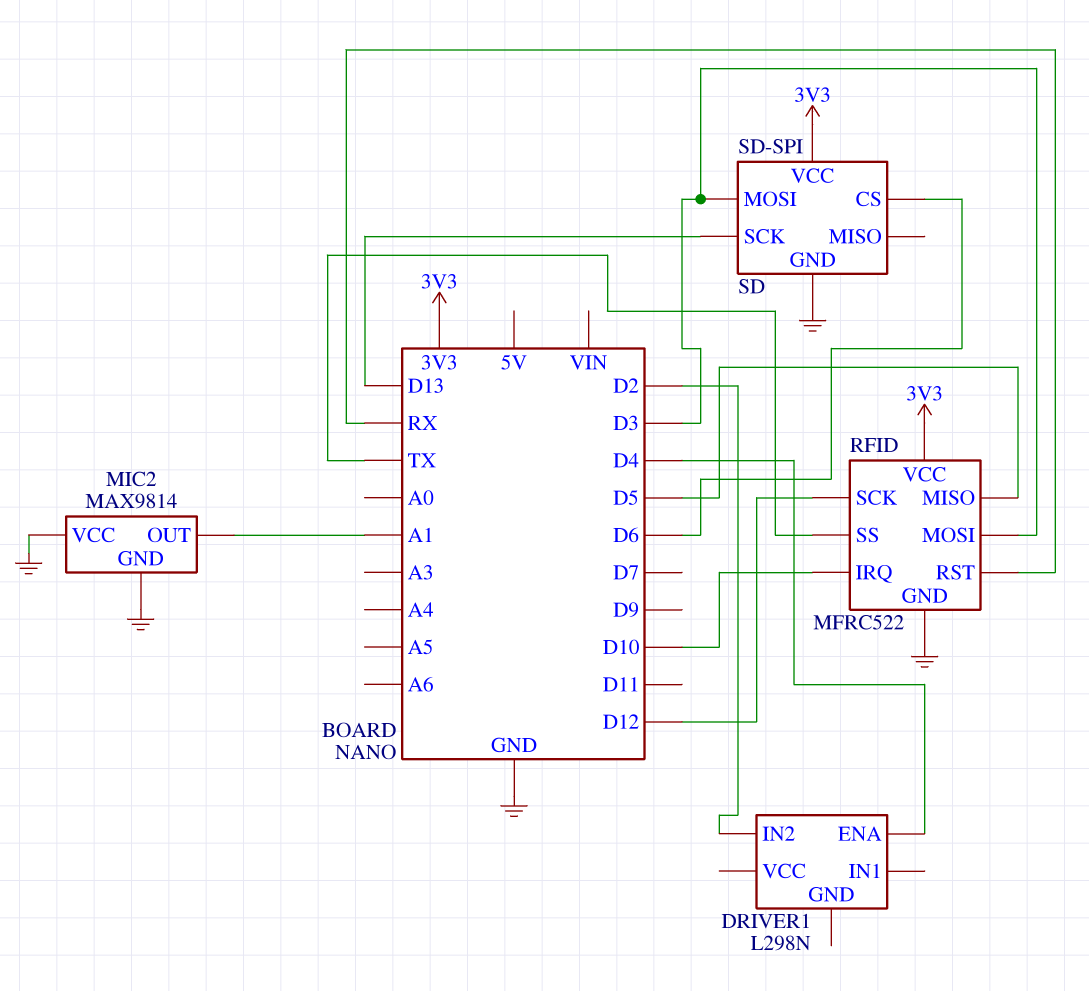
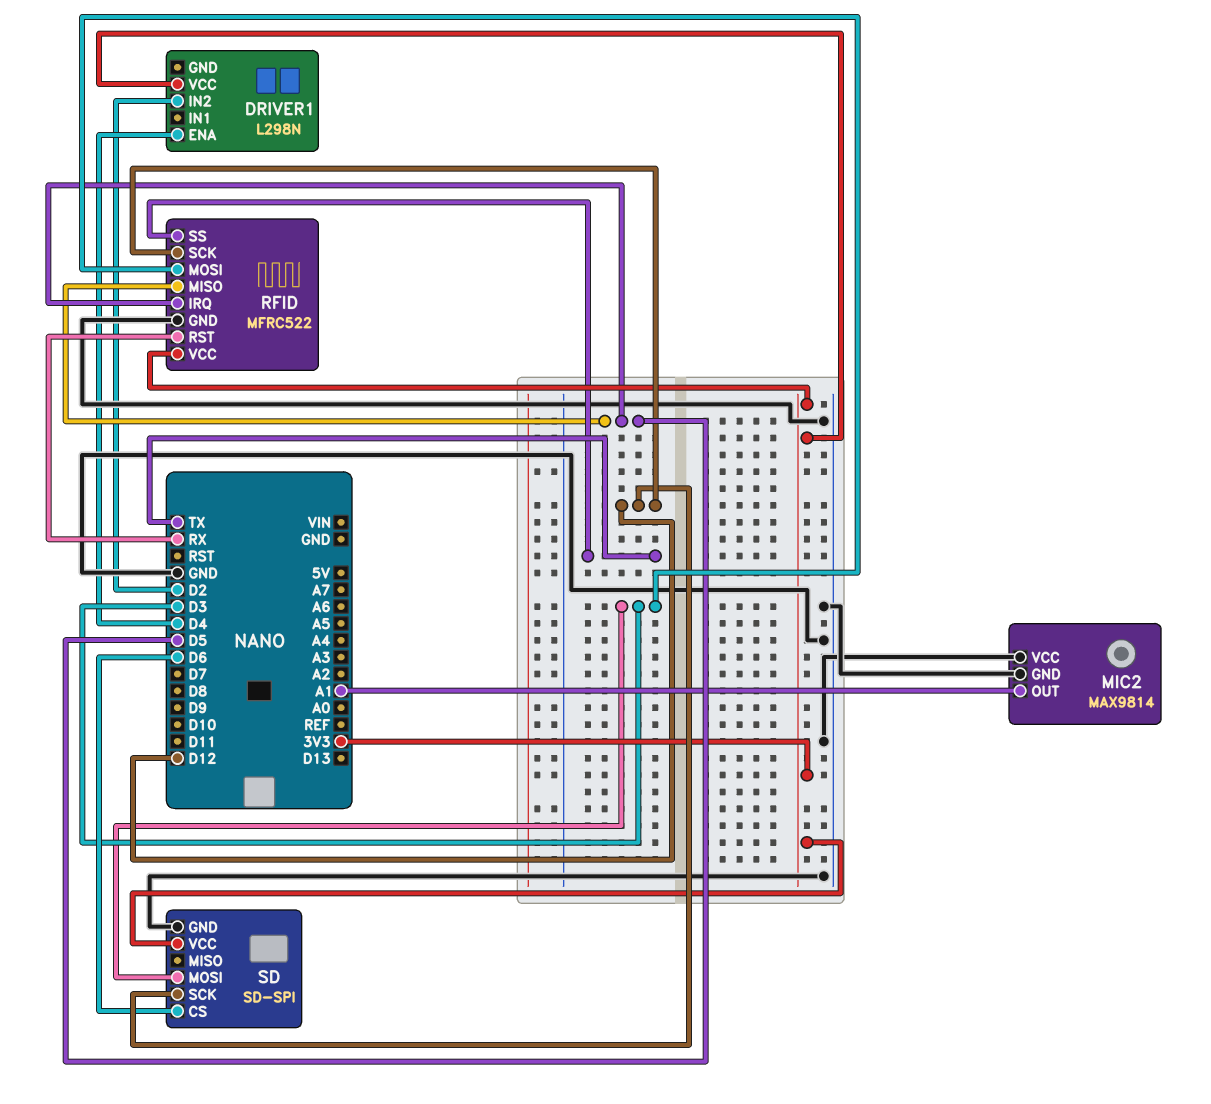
DRIVER1 pin VCC: none -> 3V3
RFID pin IRQ: D10 -> D5
SD pin SCK: D13 -> D12

